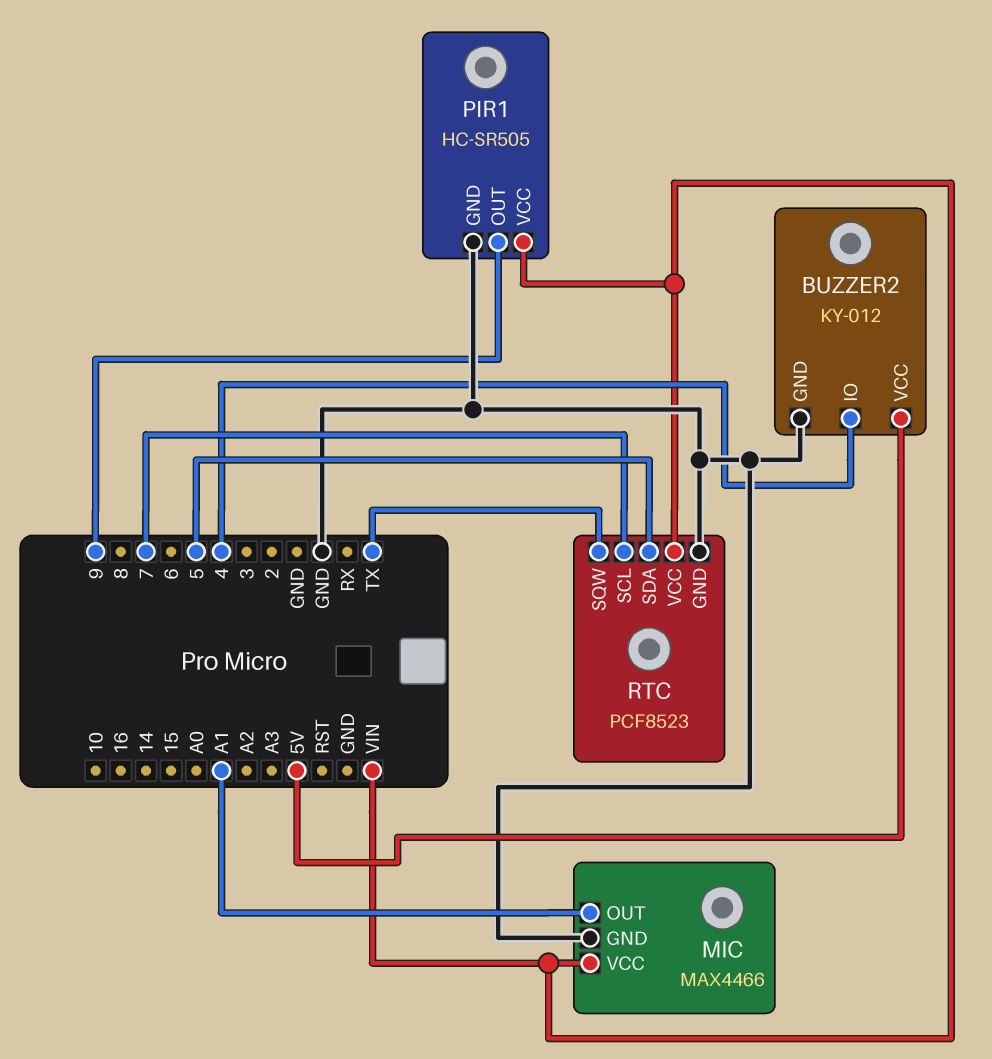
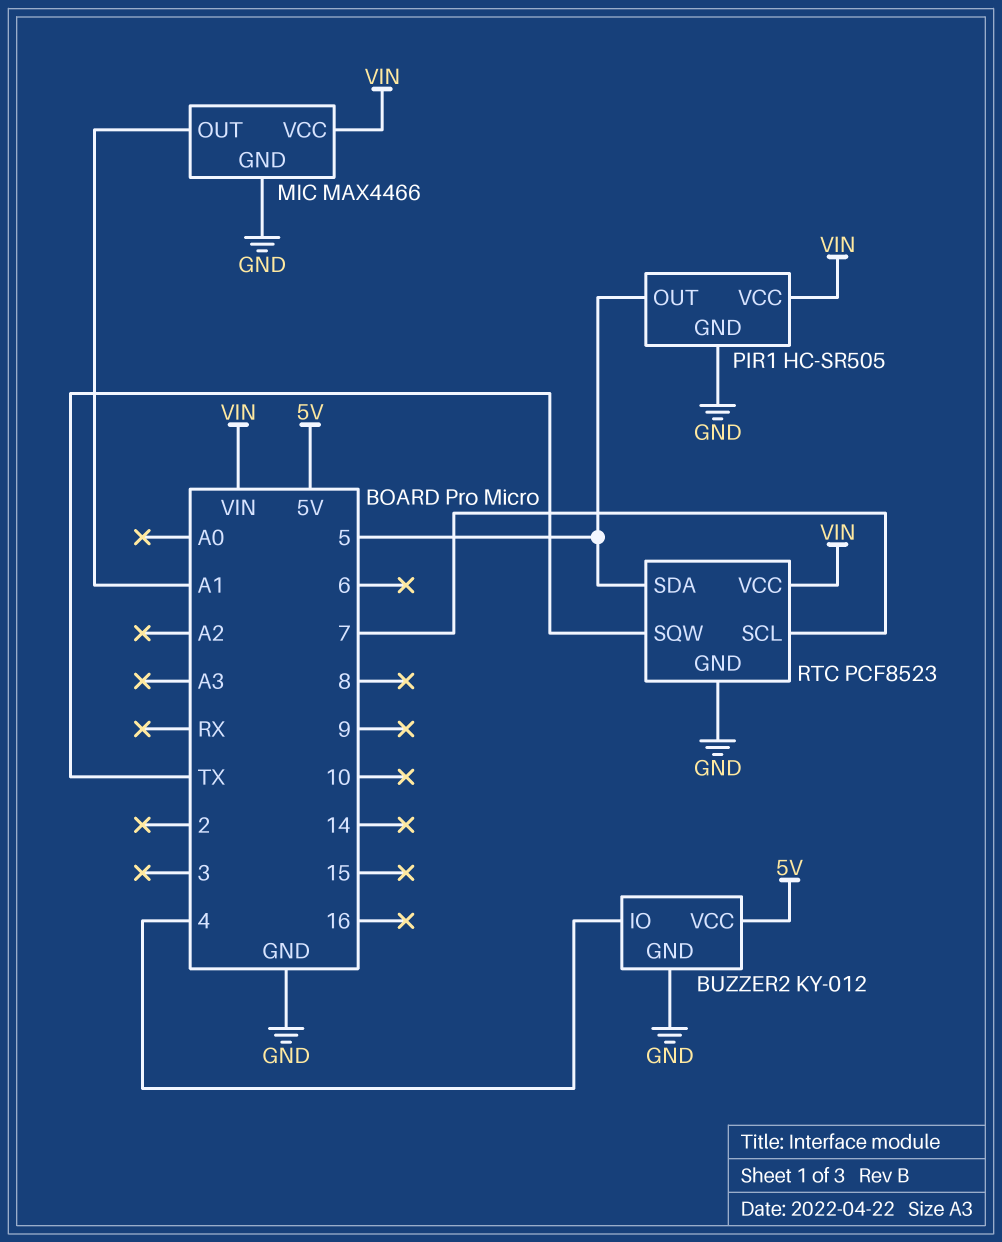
PIR1 pin OUT: 9 -> 5

